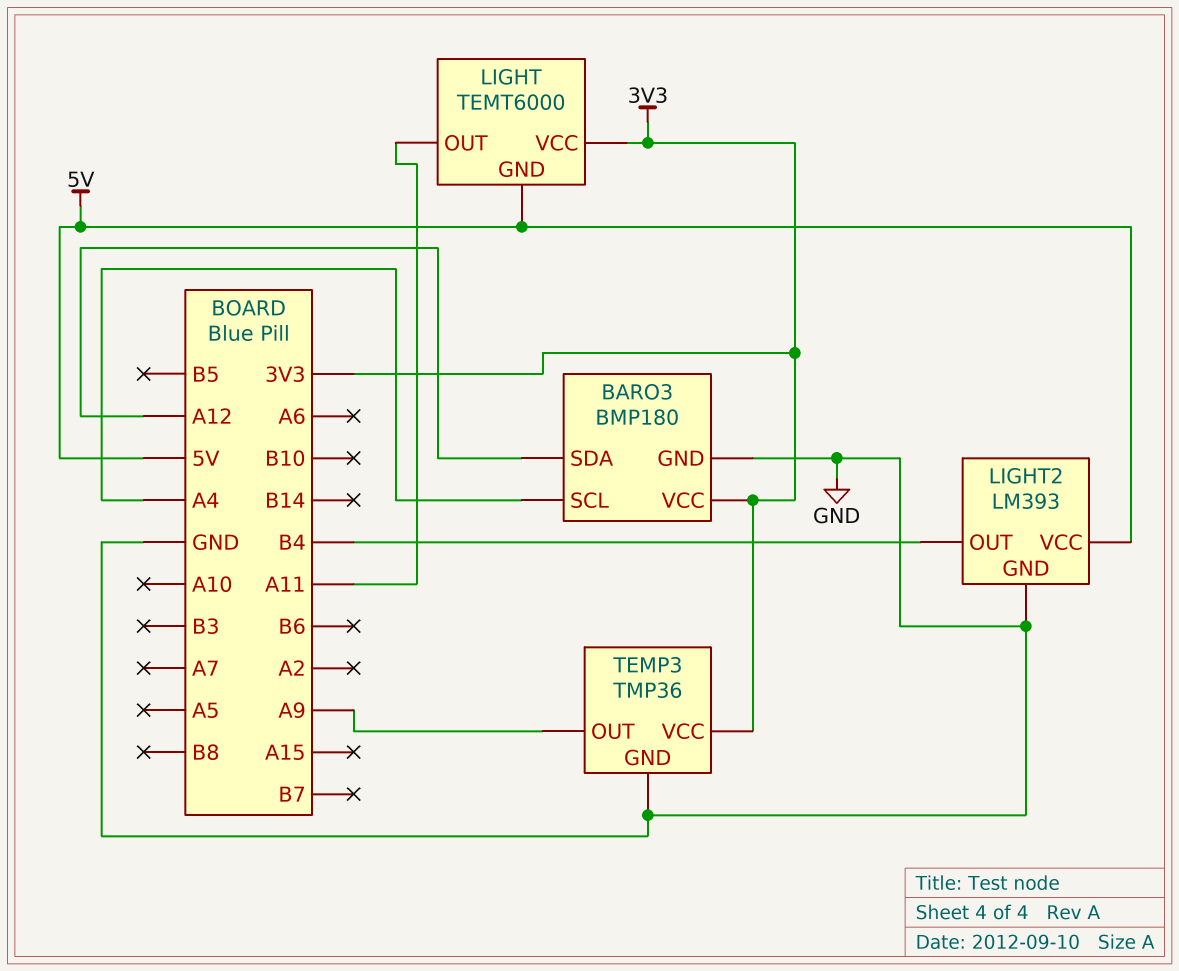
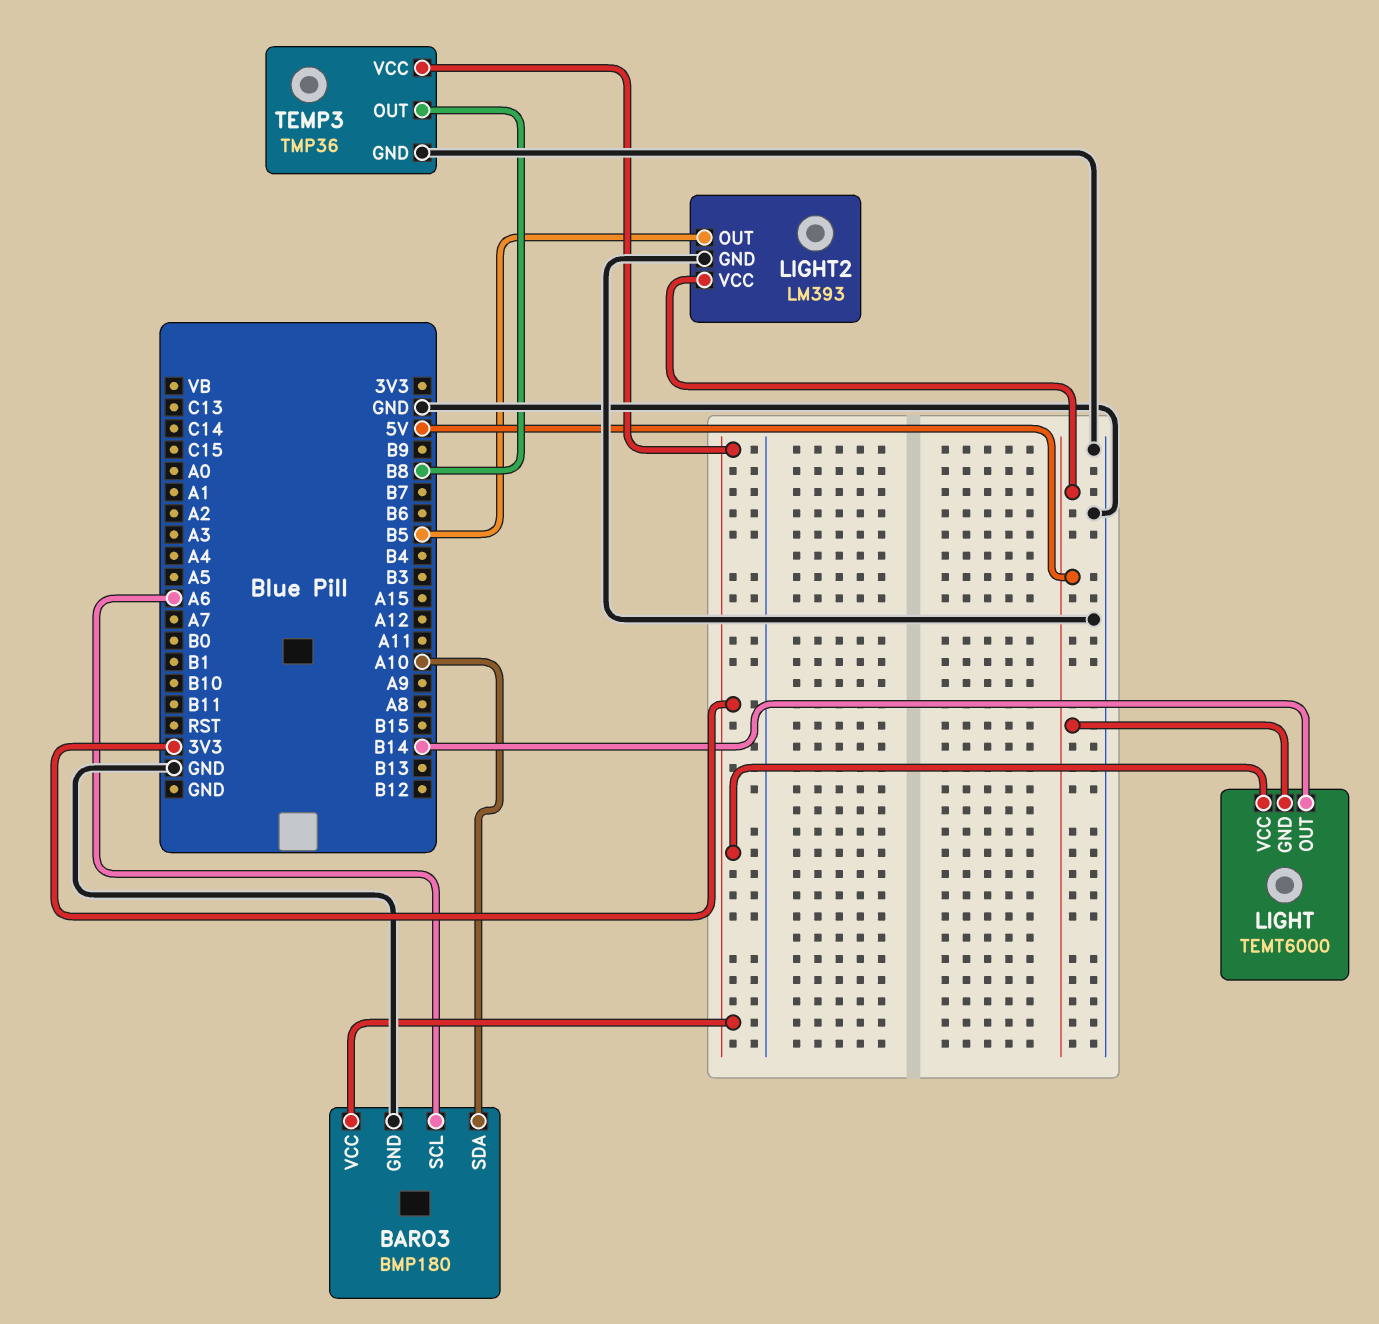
BARO3 pin SCL: A4 -> A6
BARO3 pin SDA: A12 -> A10
LIGHT pin OUT: A11 -> B14
LIGHT2 pin OUT: B4 -> B5
TEMP3 pin OUT: A9 -> B8

